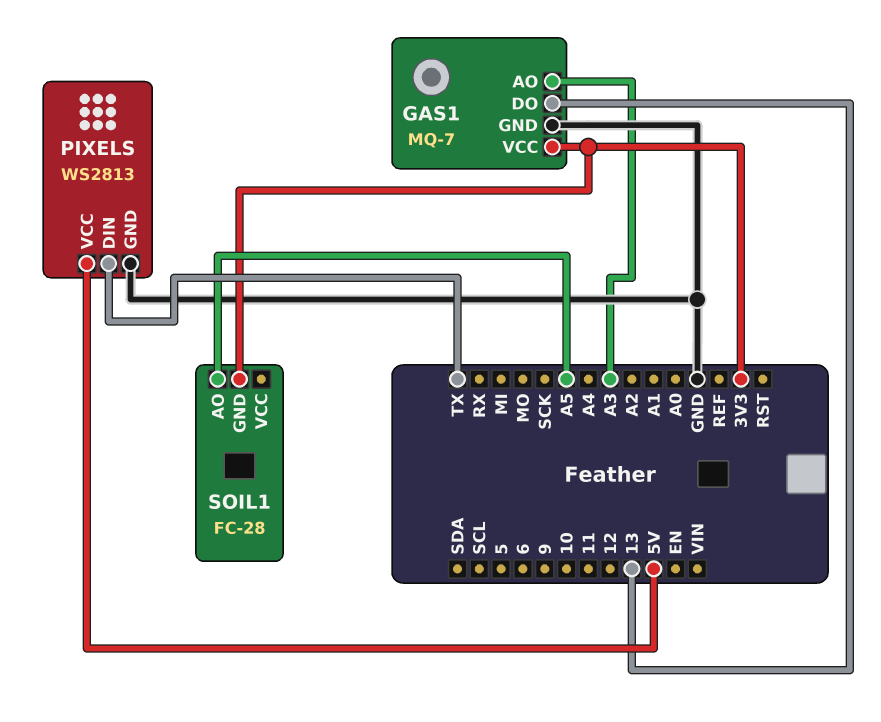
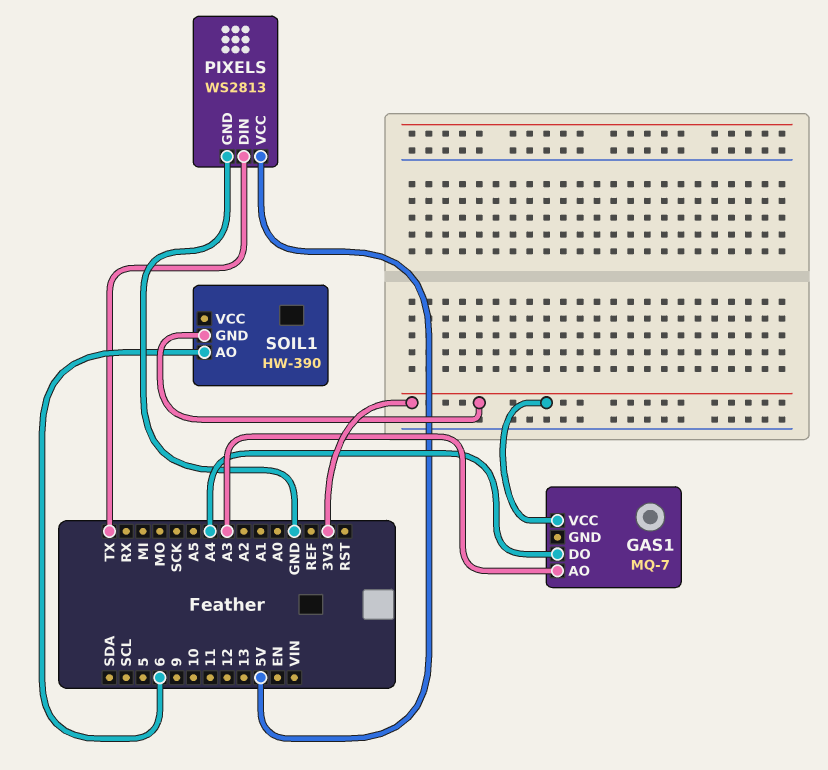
GAS1 pin DO: 13 -> A4
GAS1 pin GND: GND -> none
SOIL1: FC-28 -> HW-390
SOIL1 pin AO: A5 -> 6

